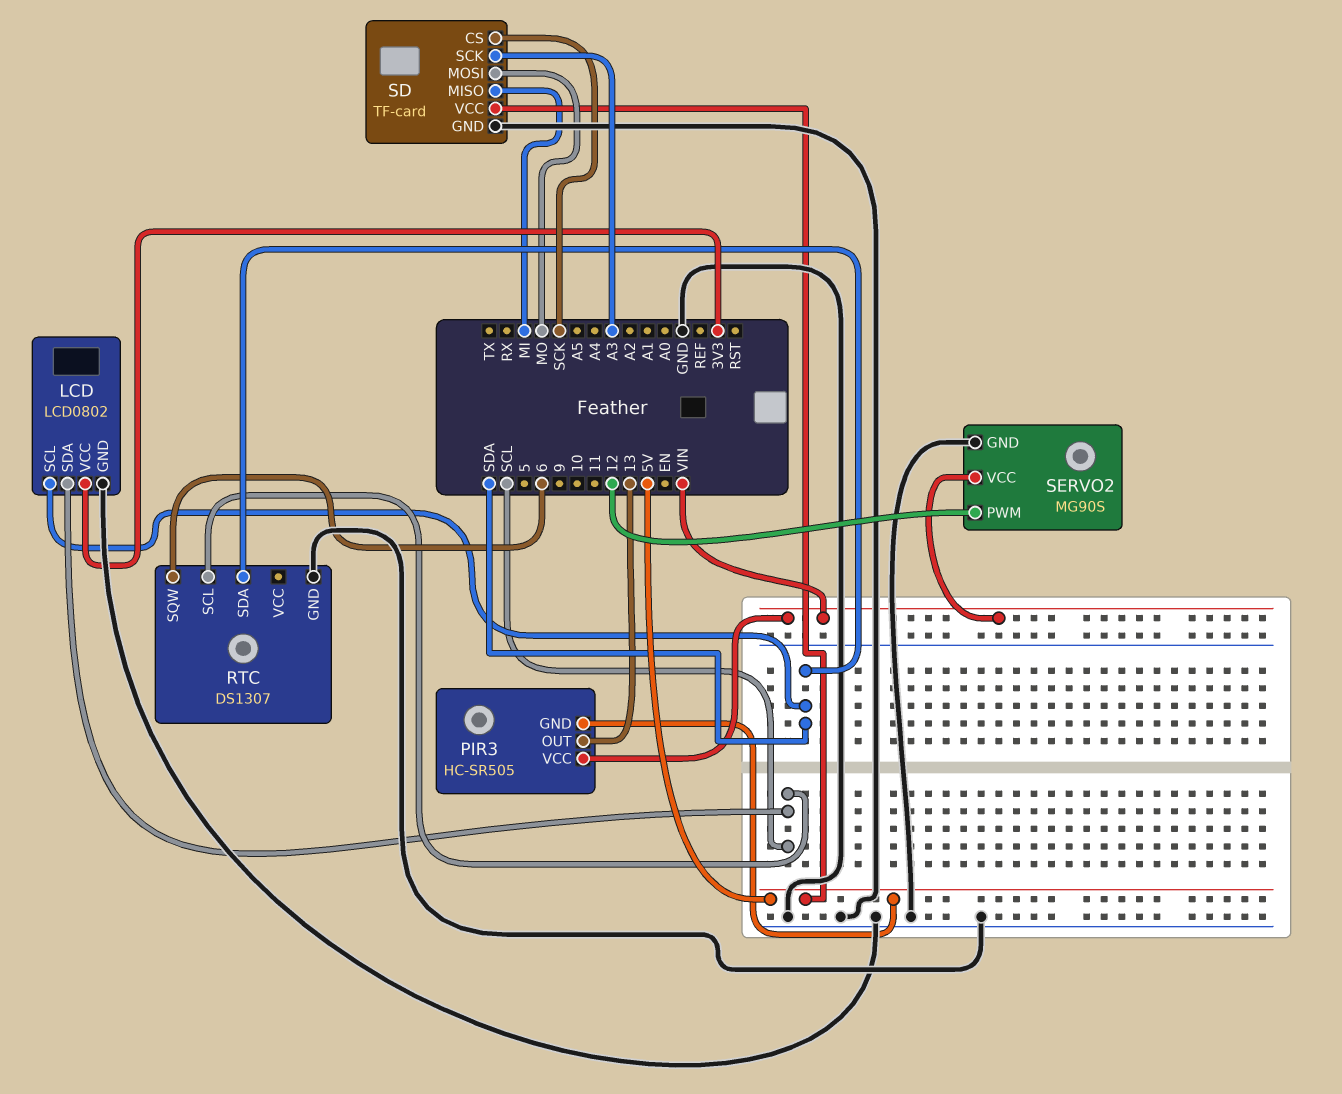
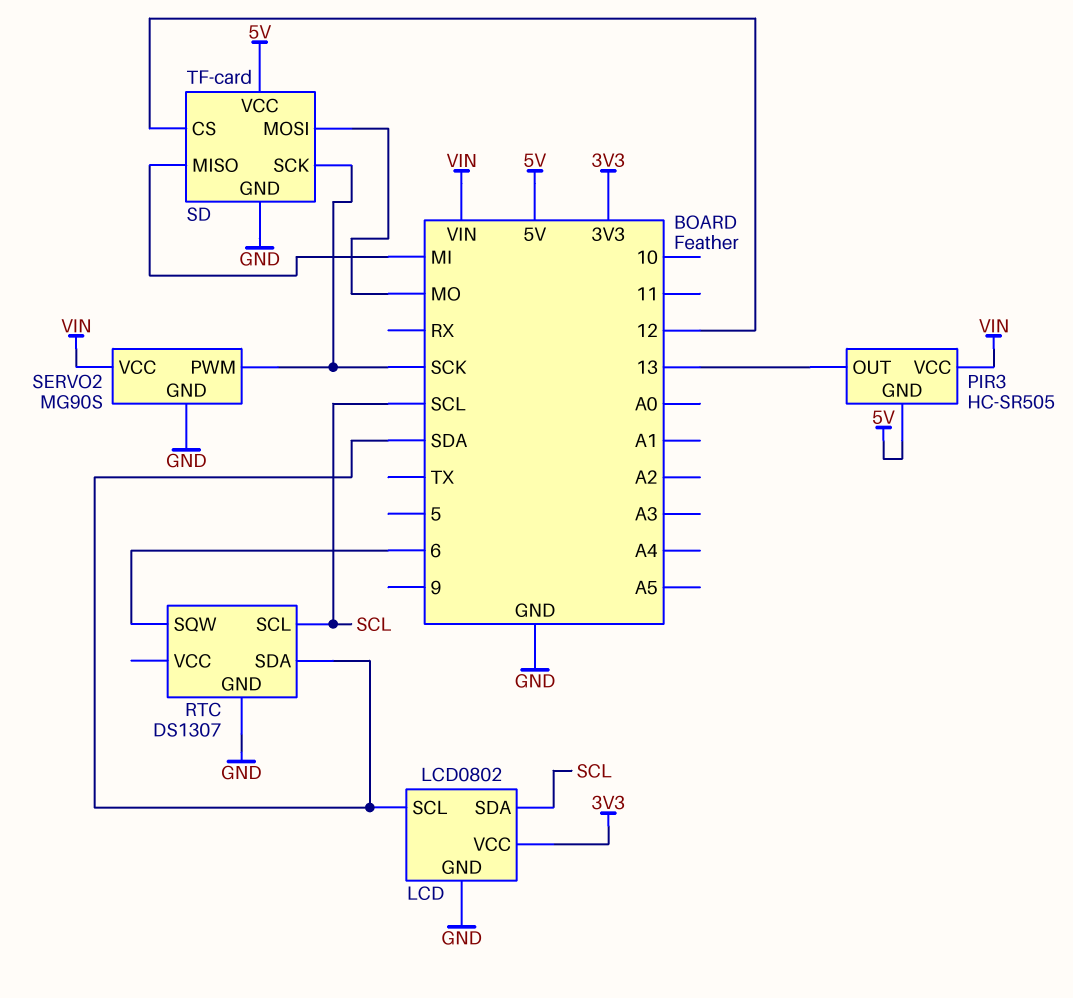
SD pin CS: SCK -> 12
SD pin SCK: A3 -> SCK
SERVO2 pin PWM: 12 -> SCK

